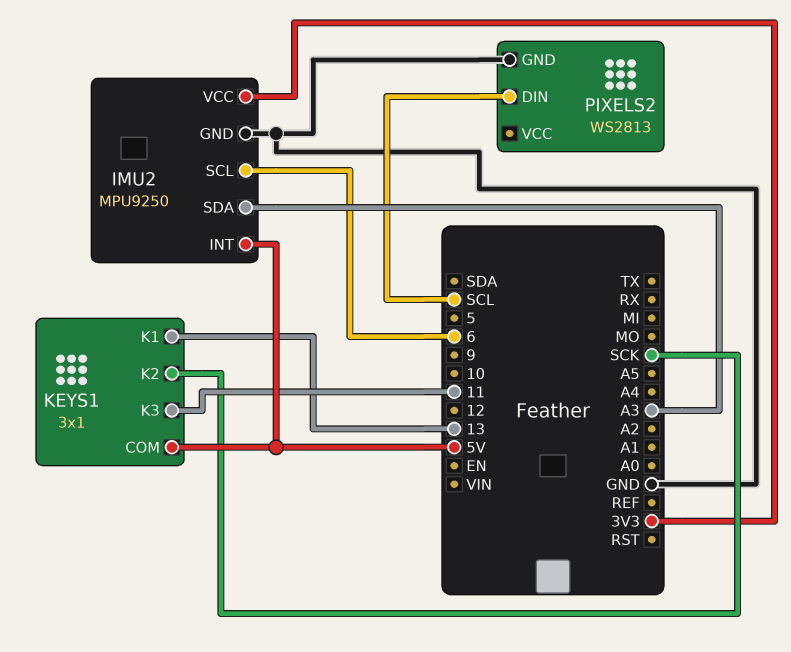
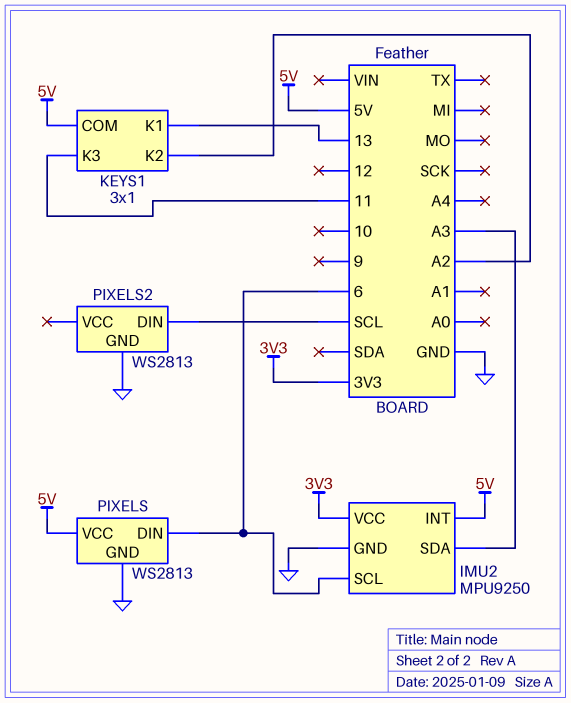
KEYS1 pin K2: SCK -> A2
PIXELS: none -> WS2813
PIXELS pin DIN: none -> 6
PIXELS pin GND: none -> GND
PIXELS pin VCC: none -> 5V

